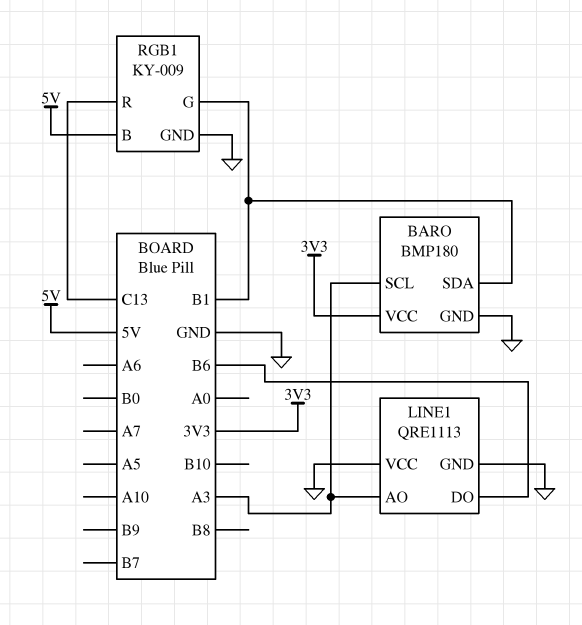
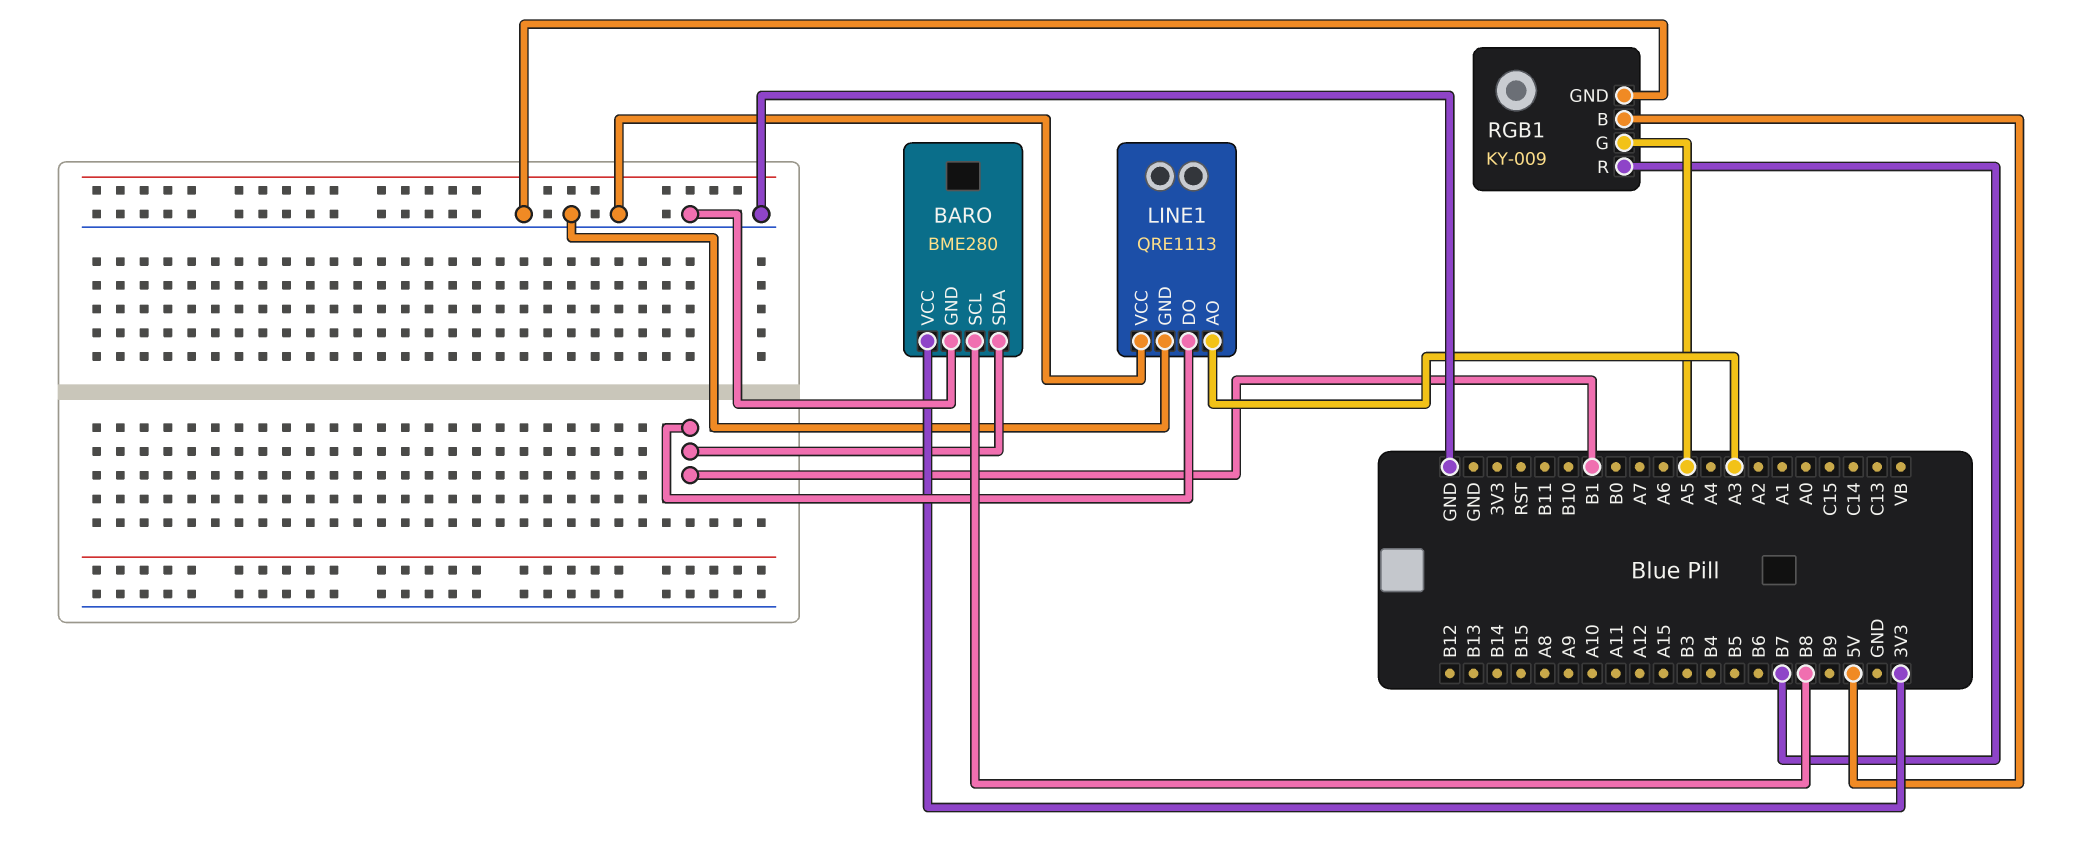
BARO: BMP180 -> BME280
BARO pin SCL: A3 -> B8
LINE1 pin DO: B6 -> B1
RGB1 pin G: B1 -> A5
RGB1 pin R: C13 -> B7

